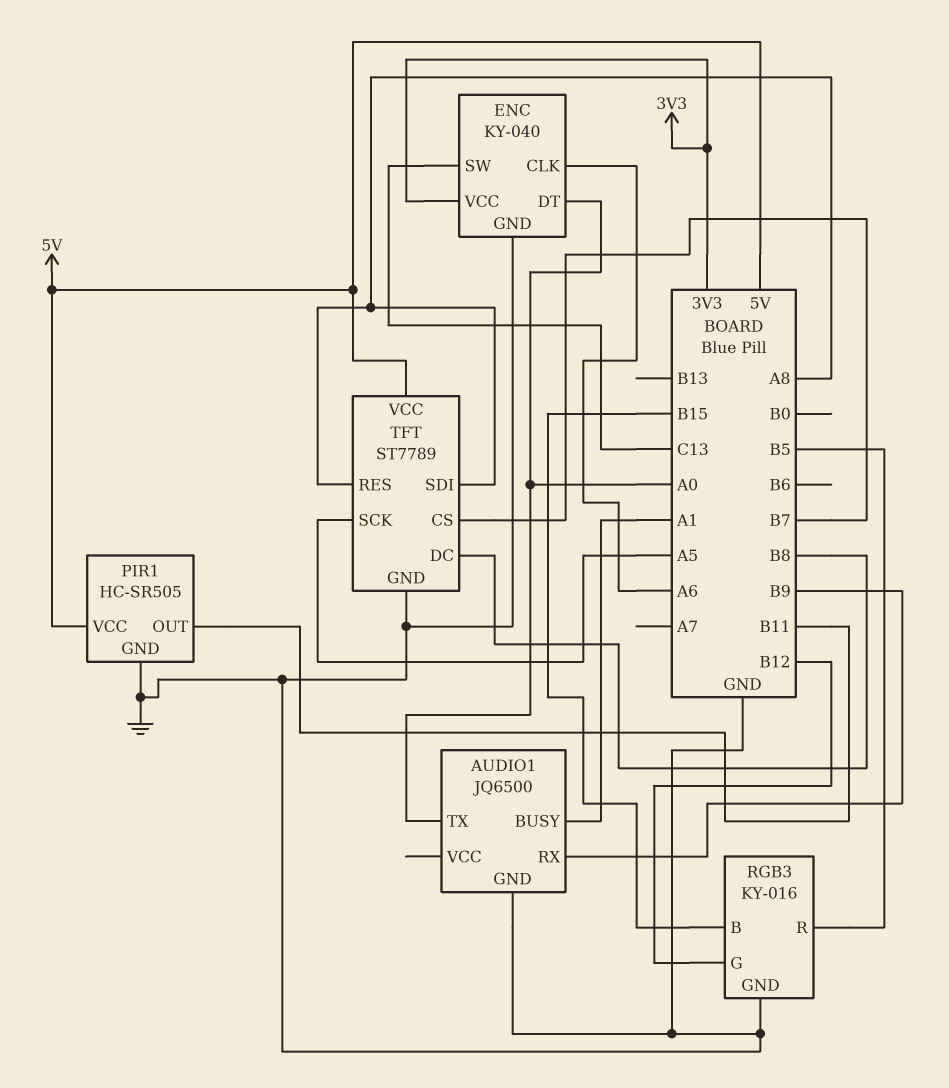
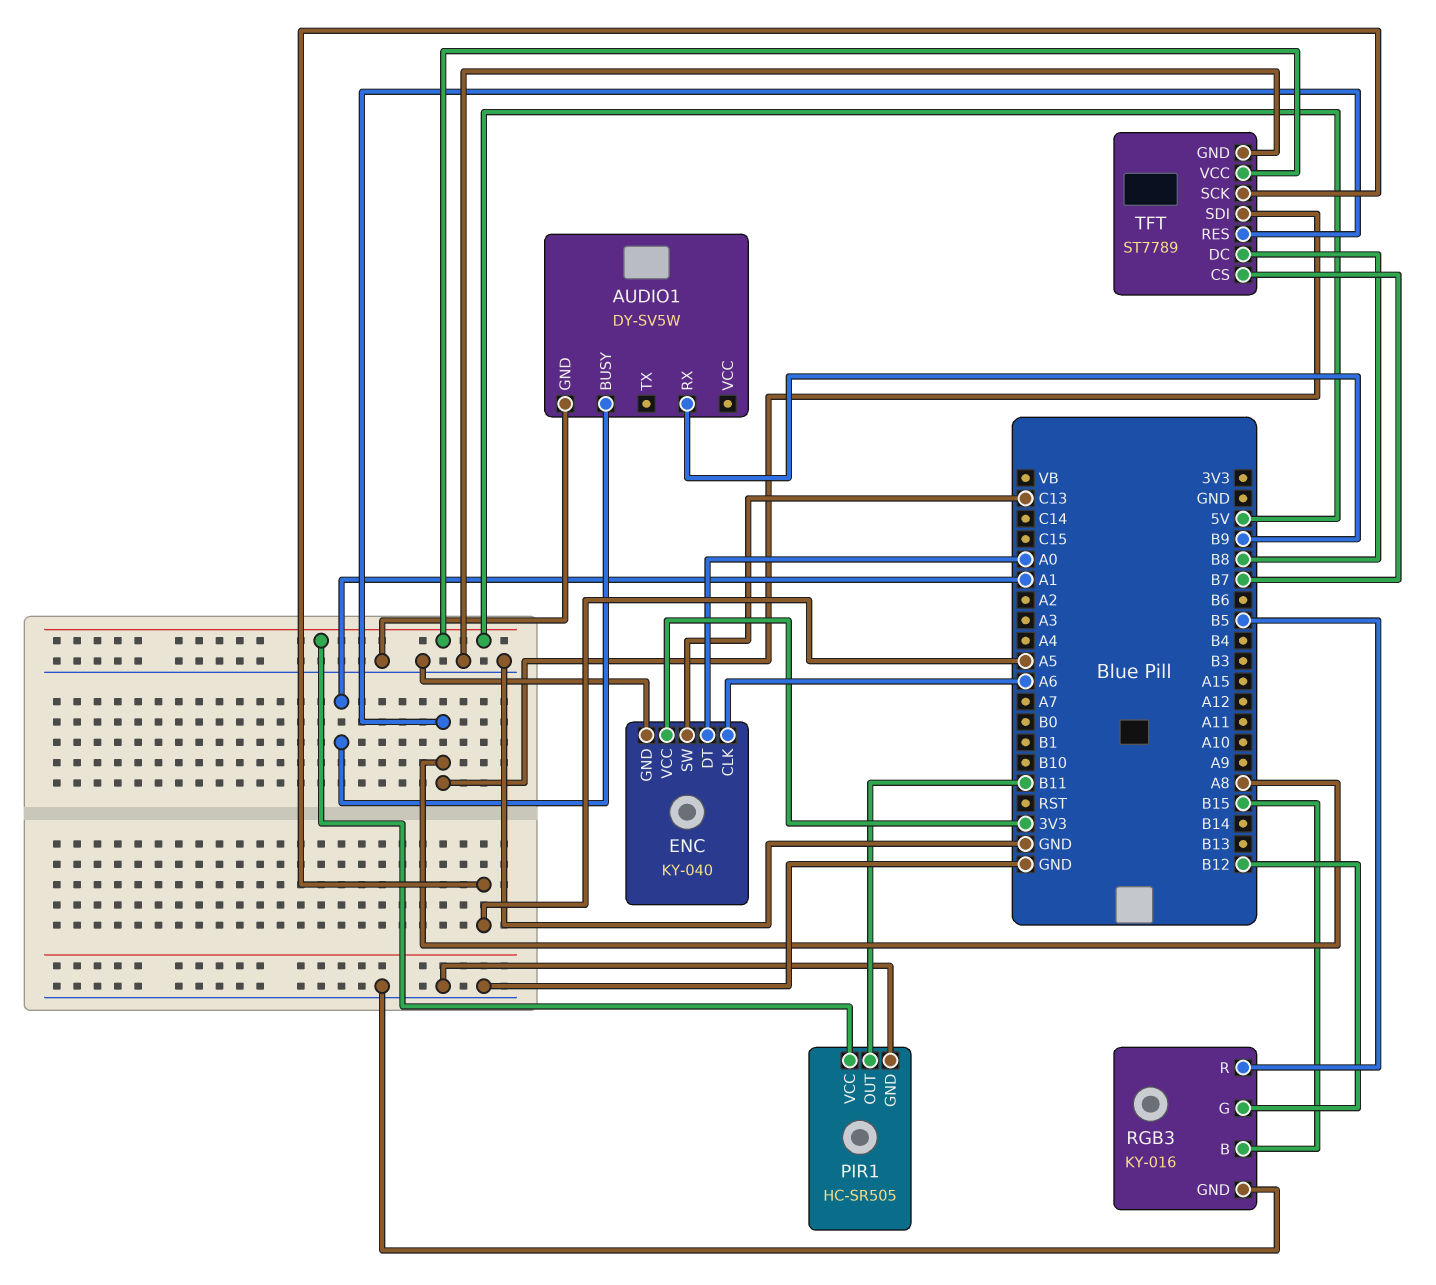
AUDIO1: JQ6500 -> DY-SV5W
AUDIO1 pin TX: A0 -> none

